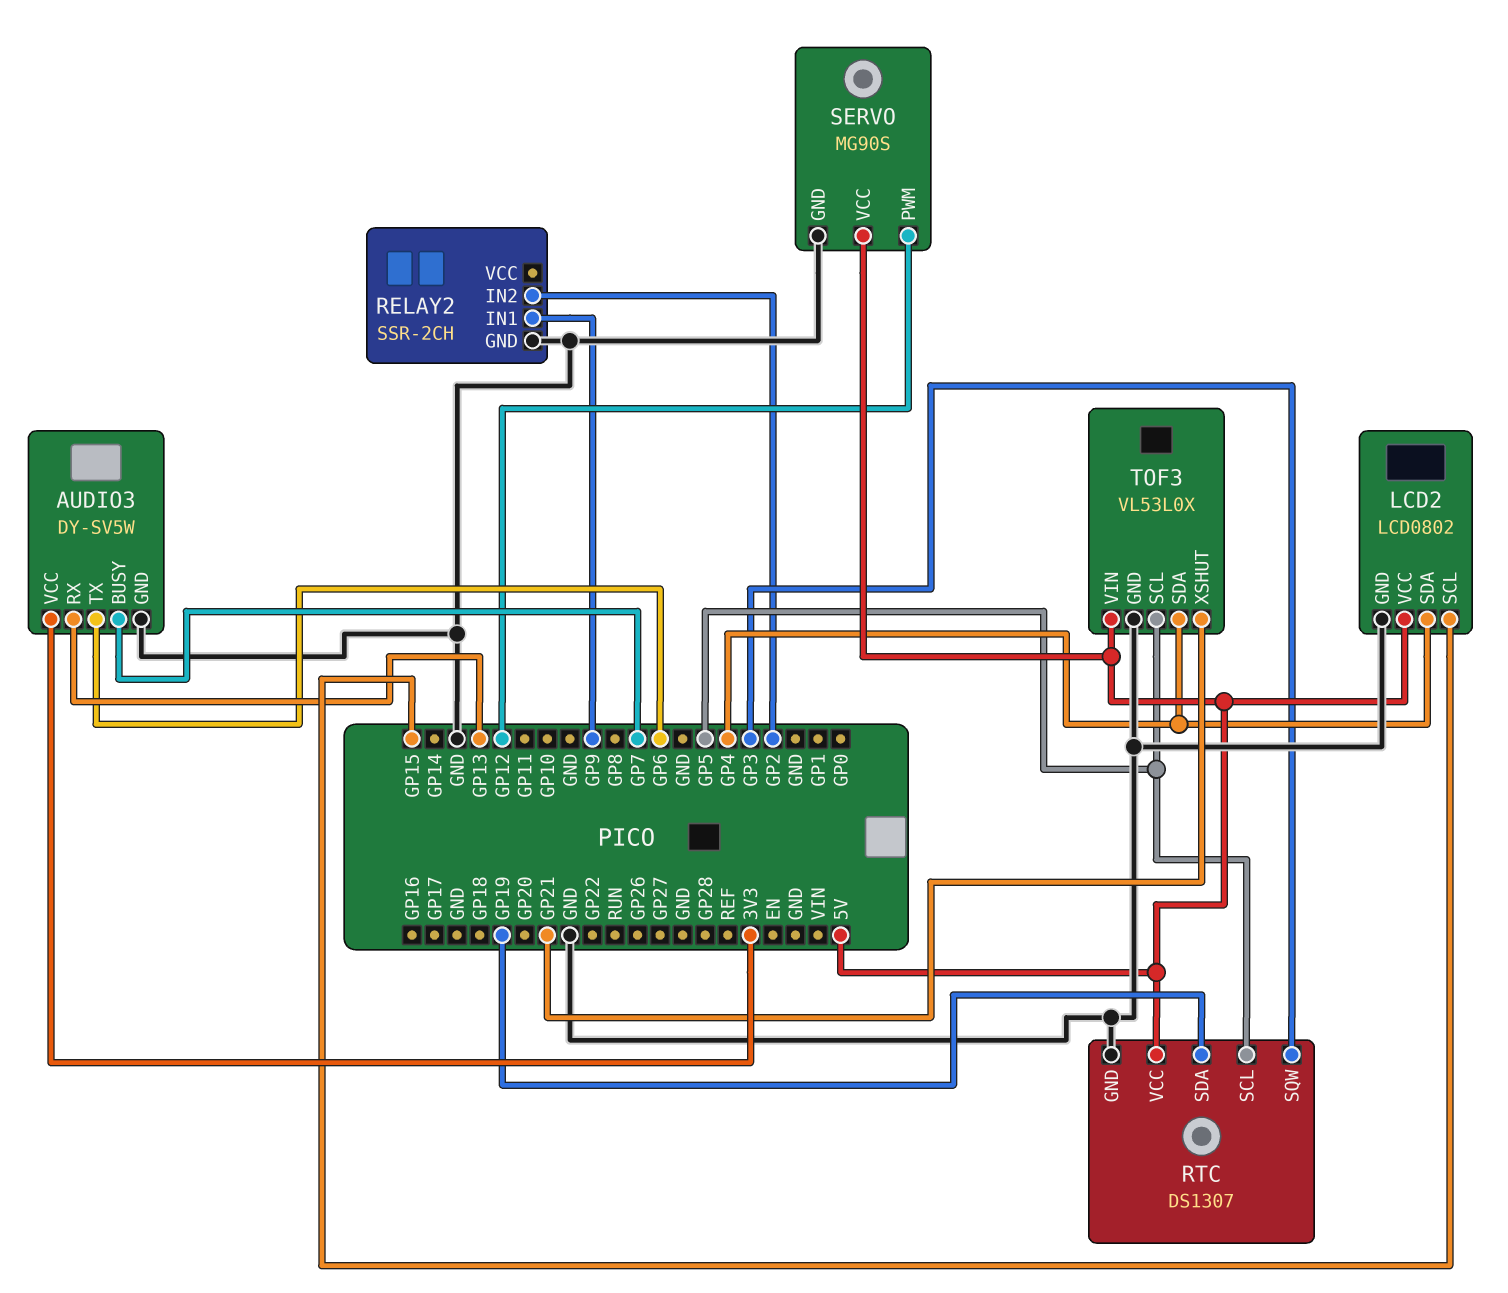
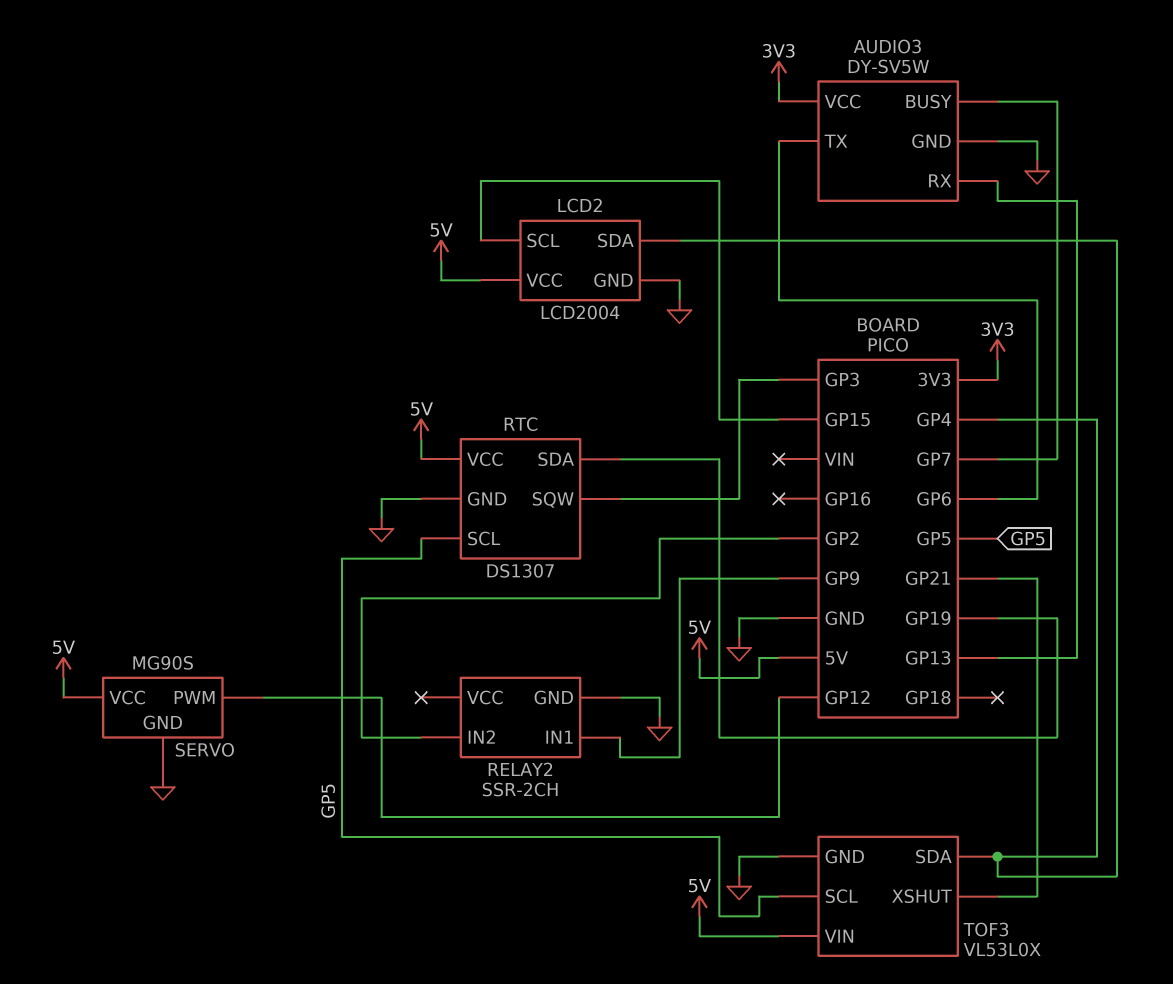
LCD2: LCD0802 -> LCD2004

